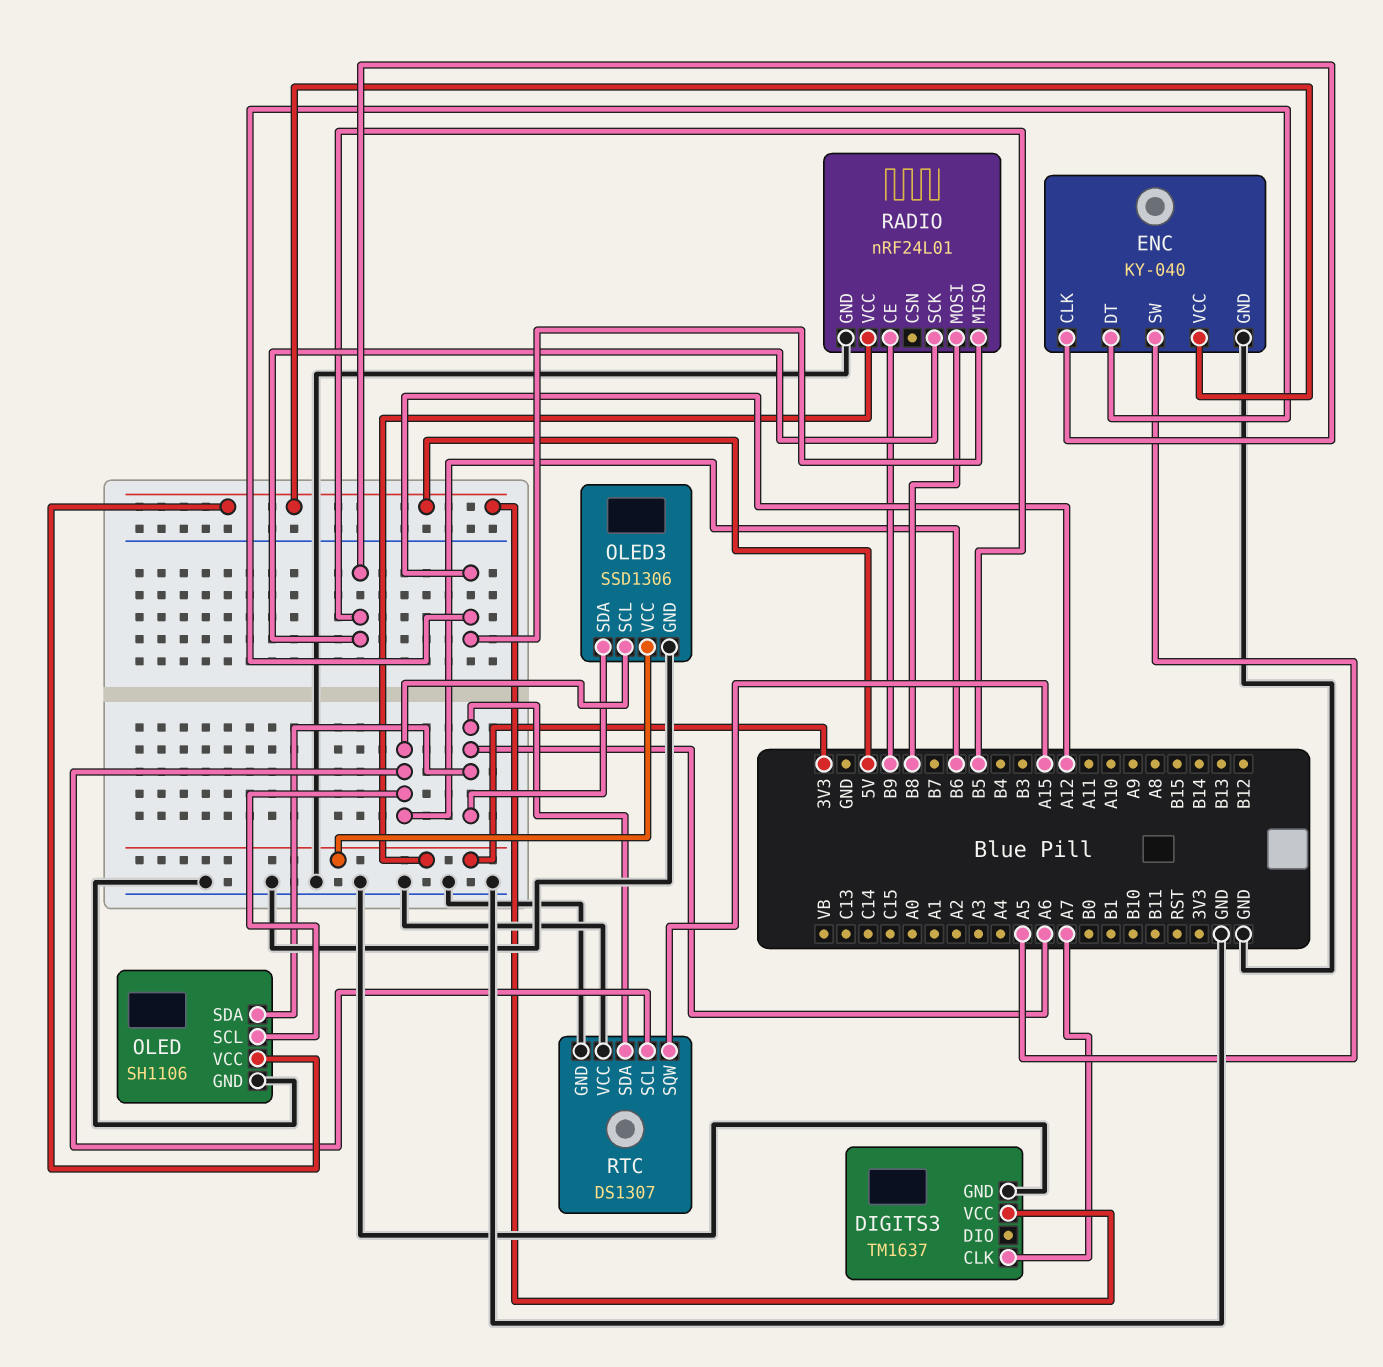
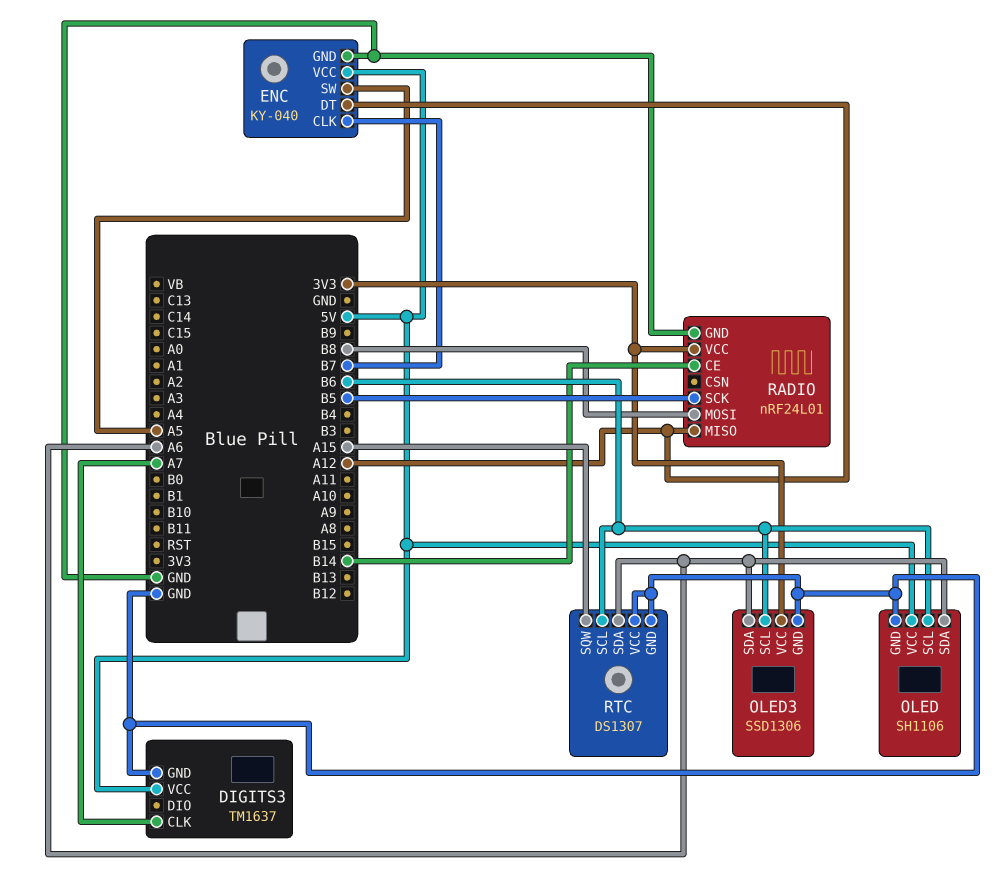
ENC pin CLK: B5 -> B7
RADIO pin CE: B9 -> B14

